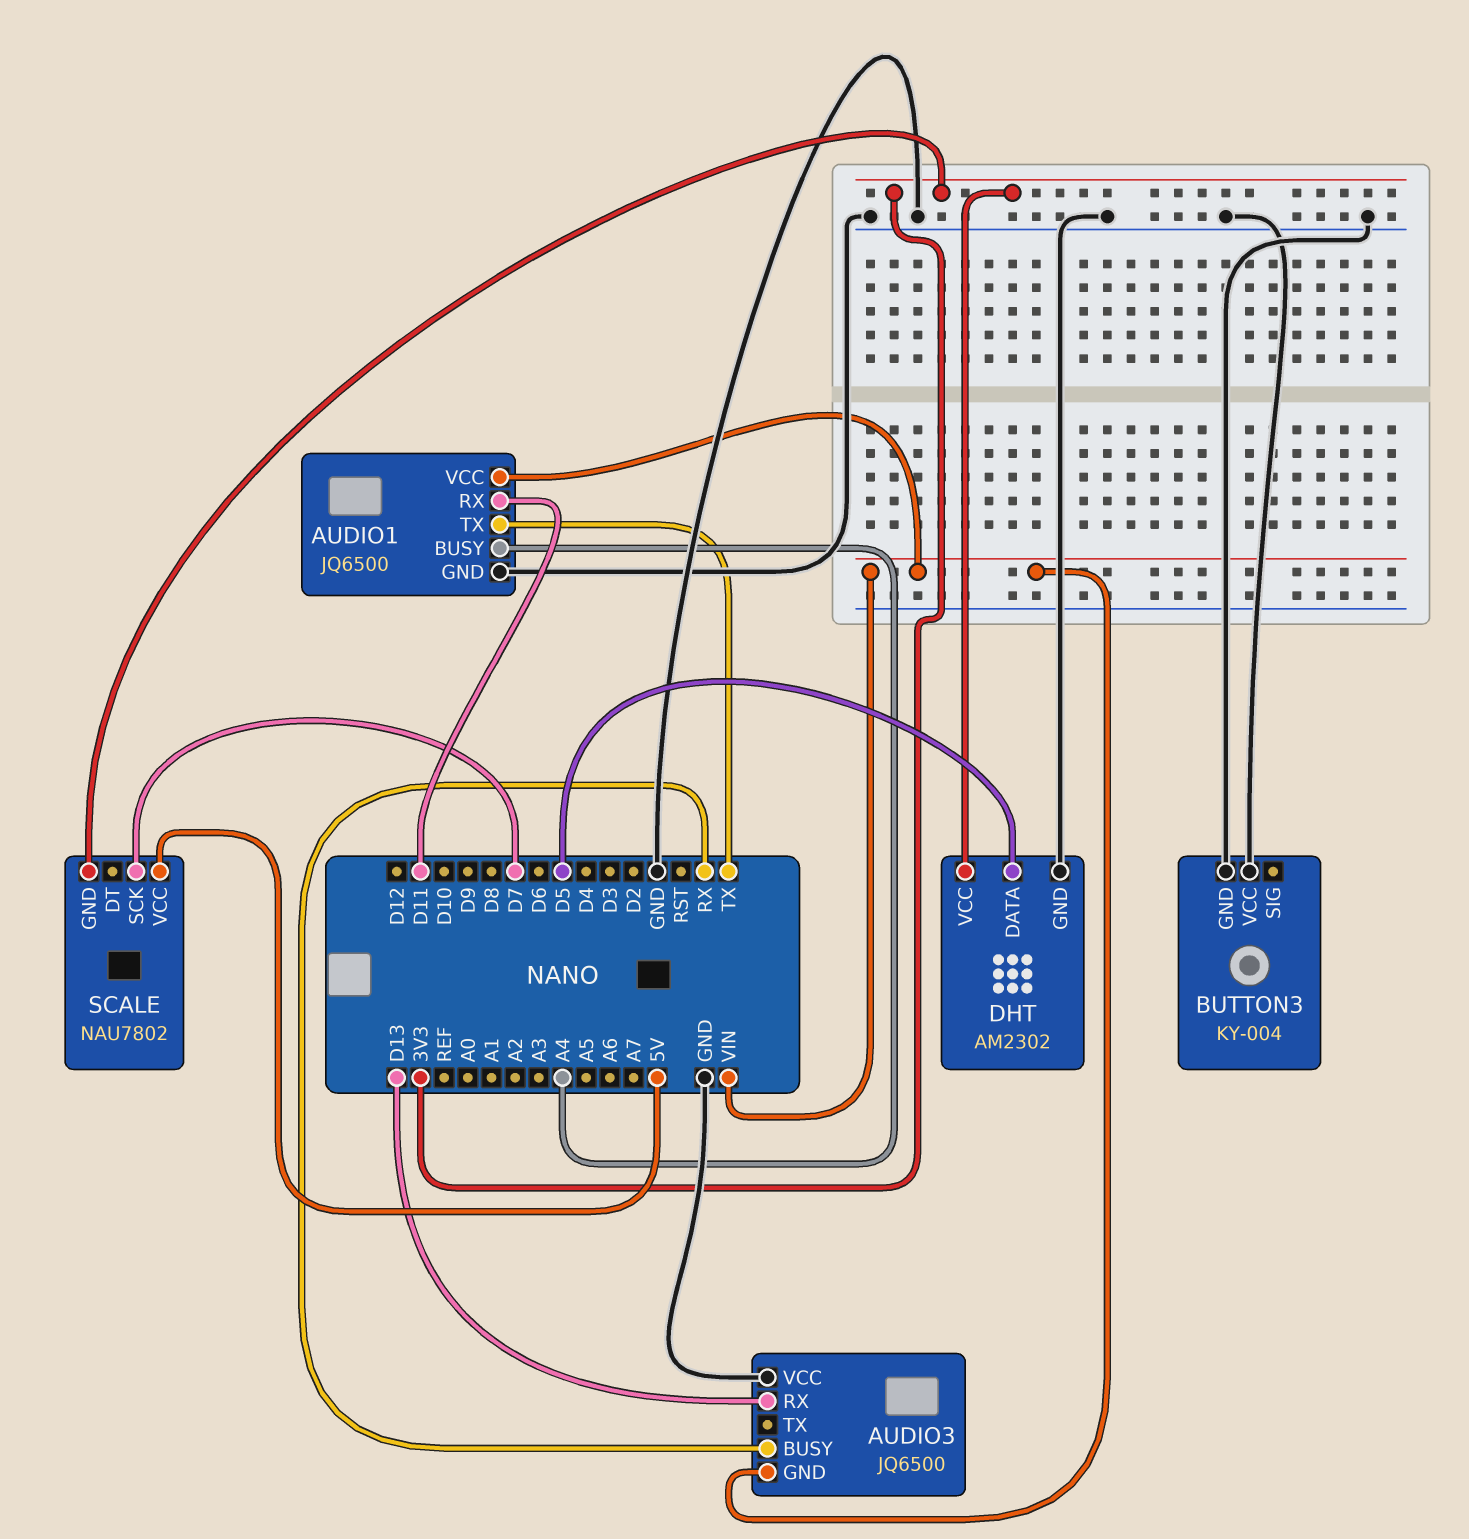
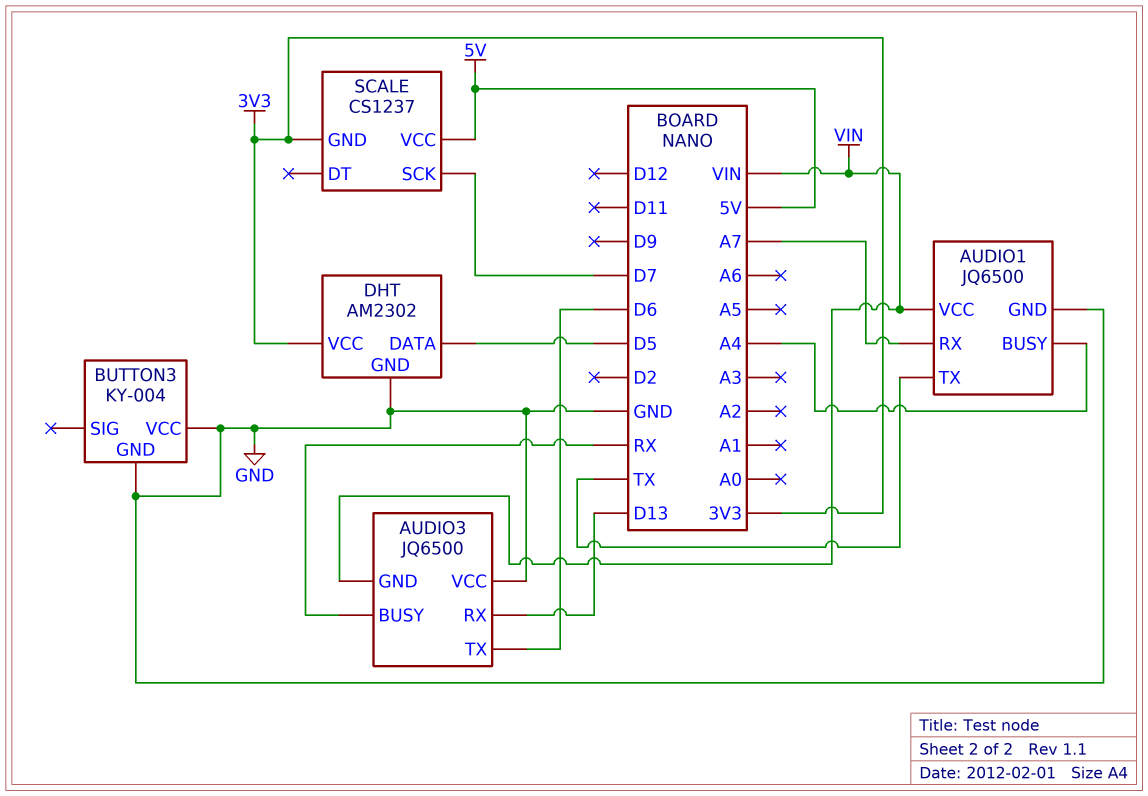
AUDIO1 pin RX: D11 -> A7
AUDIO3 pin TX: none -> D6
SCALE: NAU7802 -> CS1237

